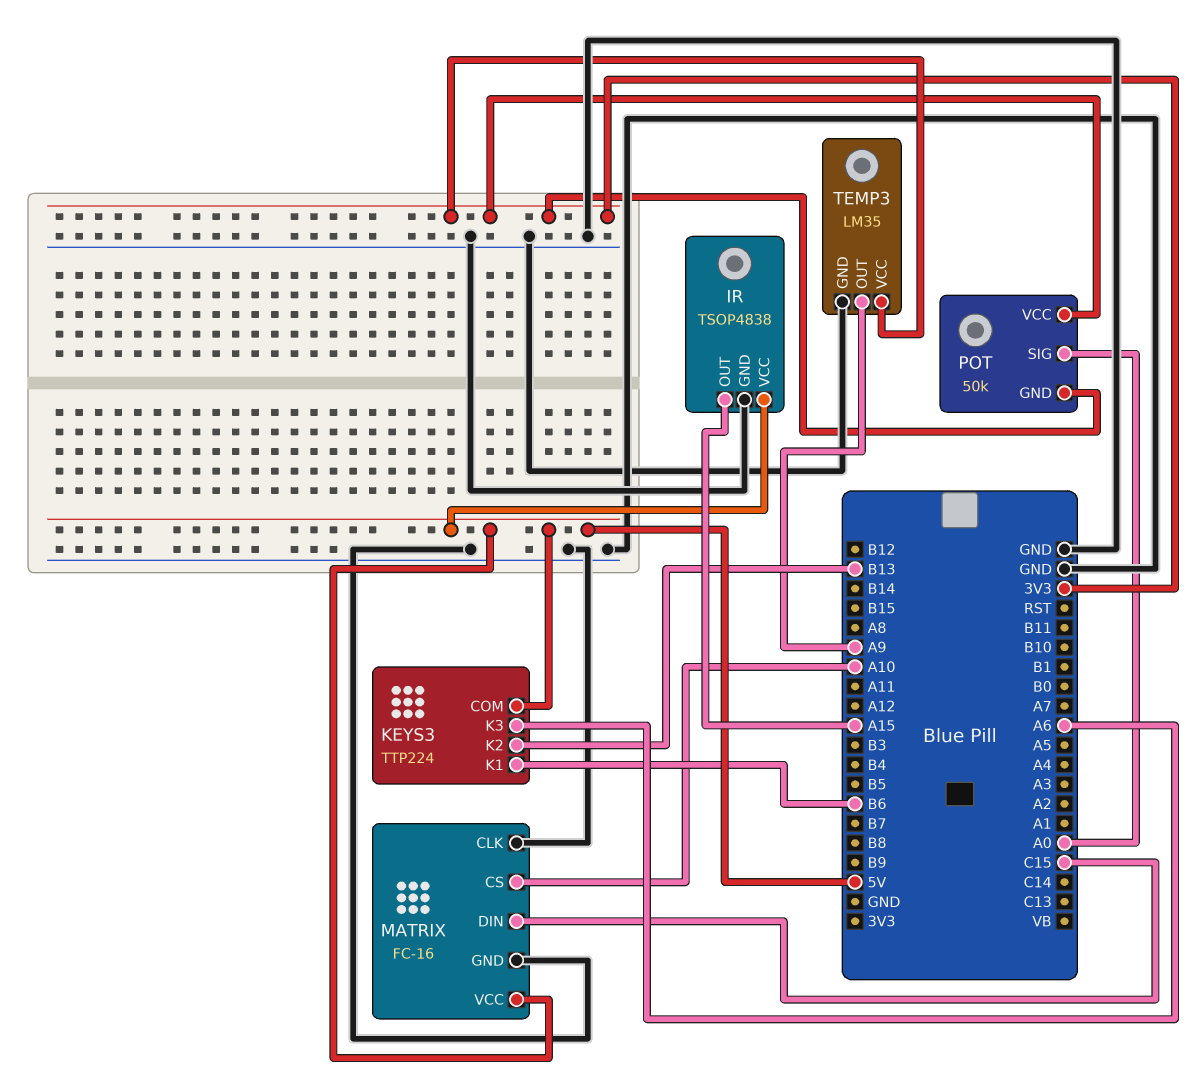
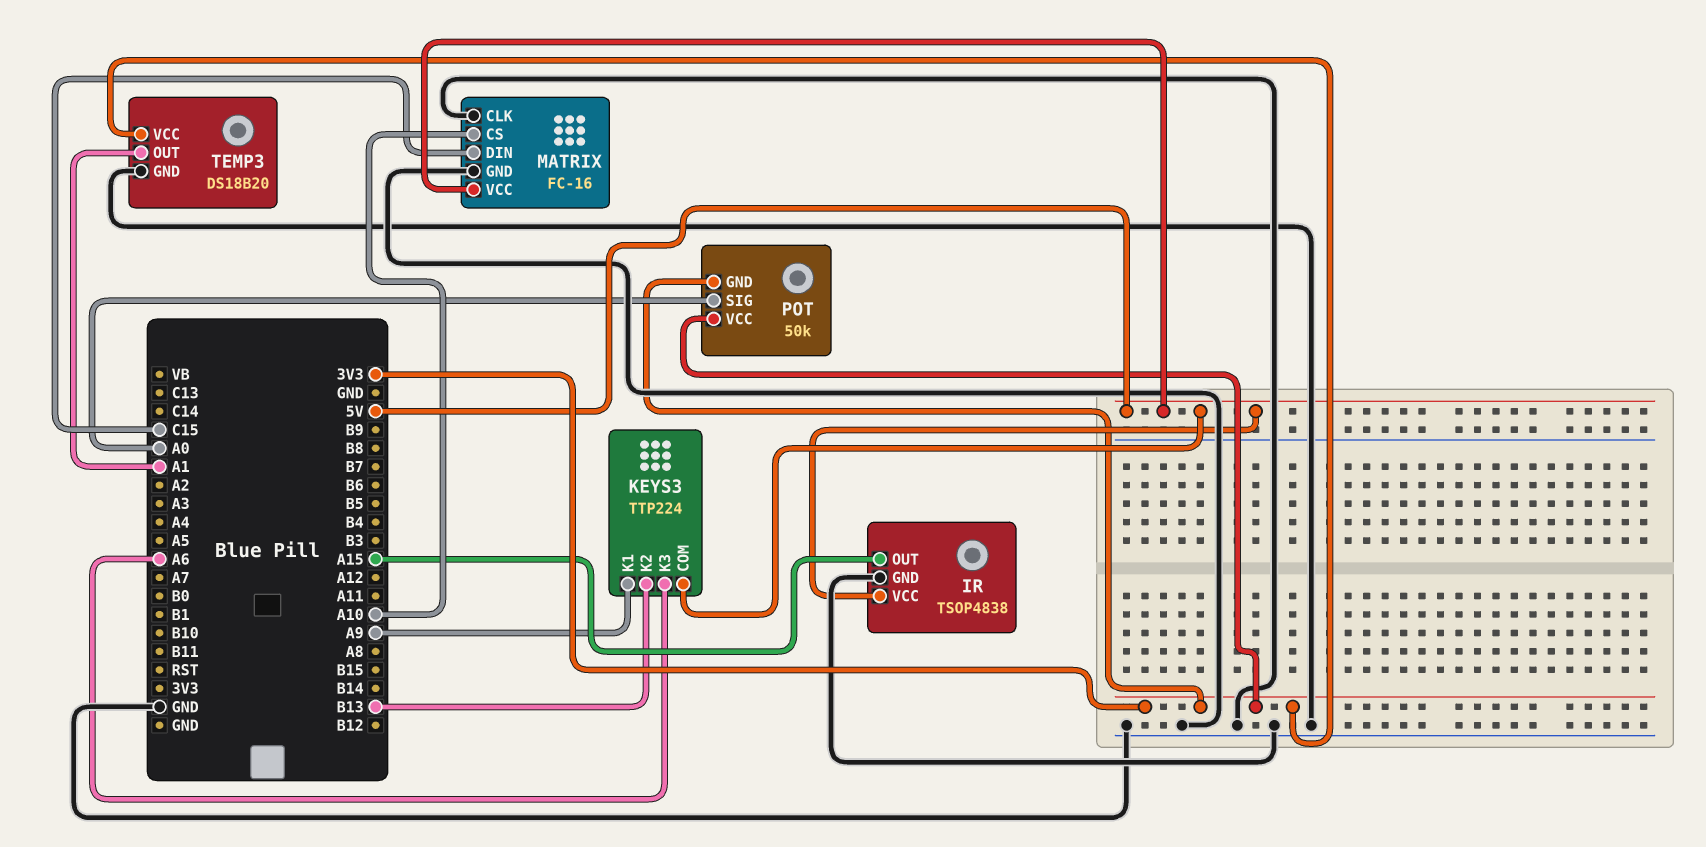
KEYS3 pin K1: B6 -> A9
TEMP3: LM35 -> DS18B20
TEMP3 pin OUT: A9 -> A1

